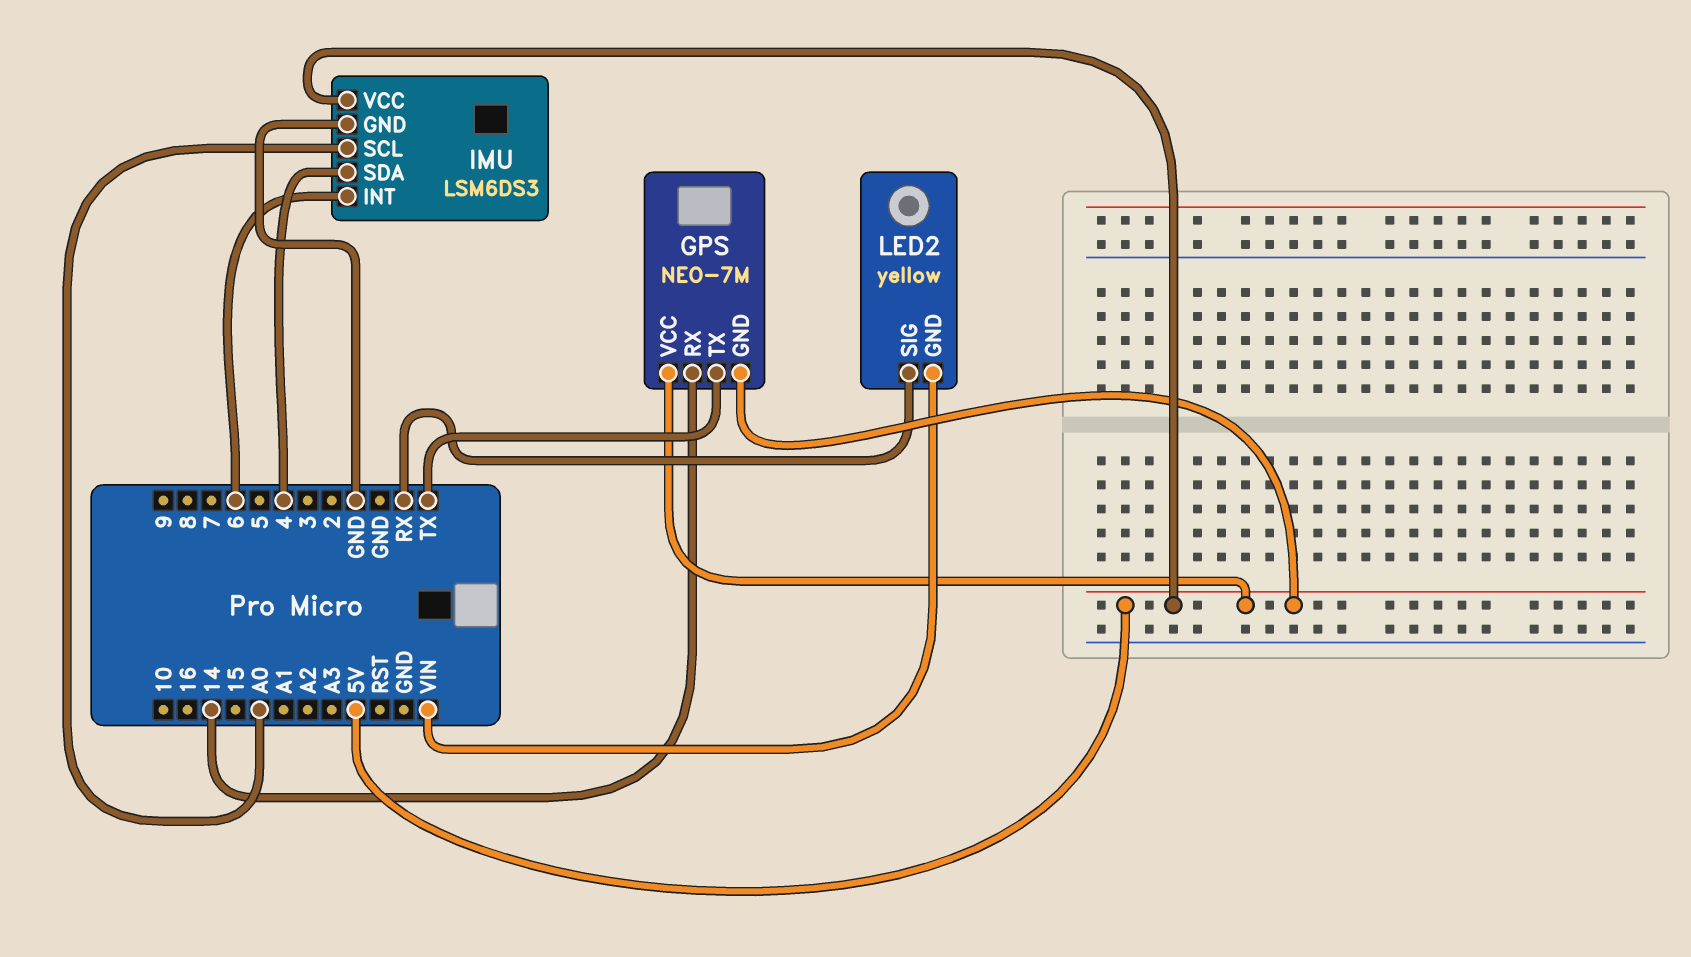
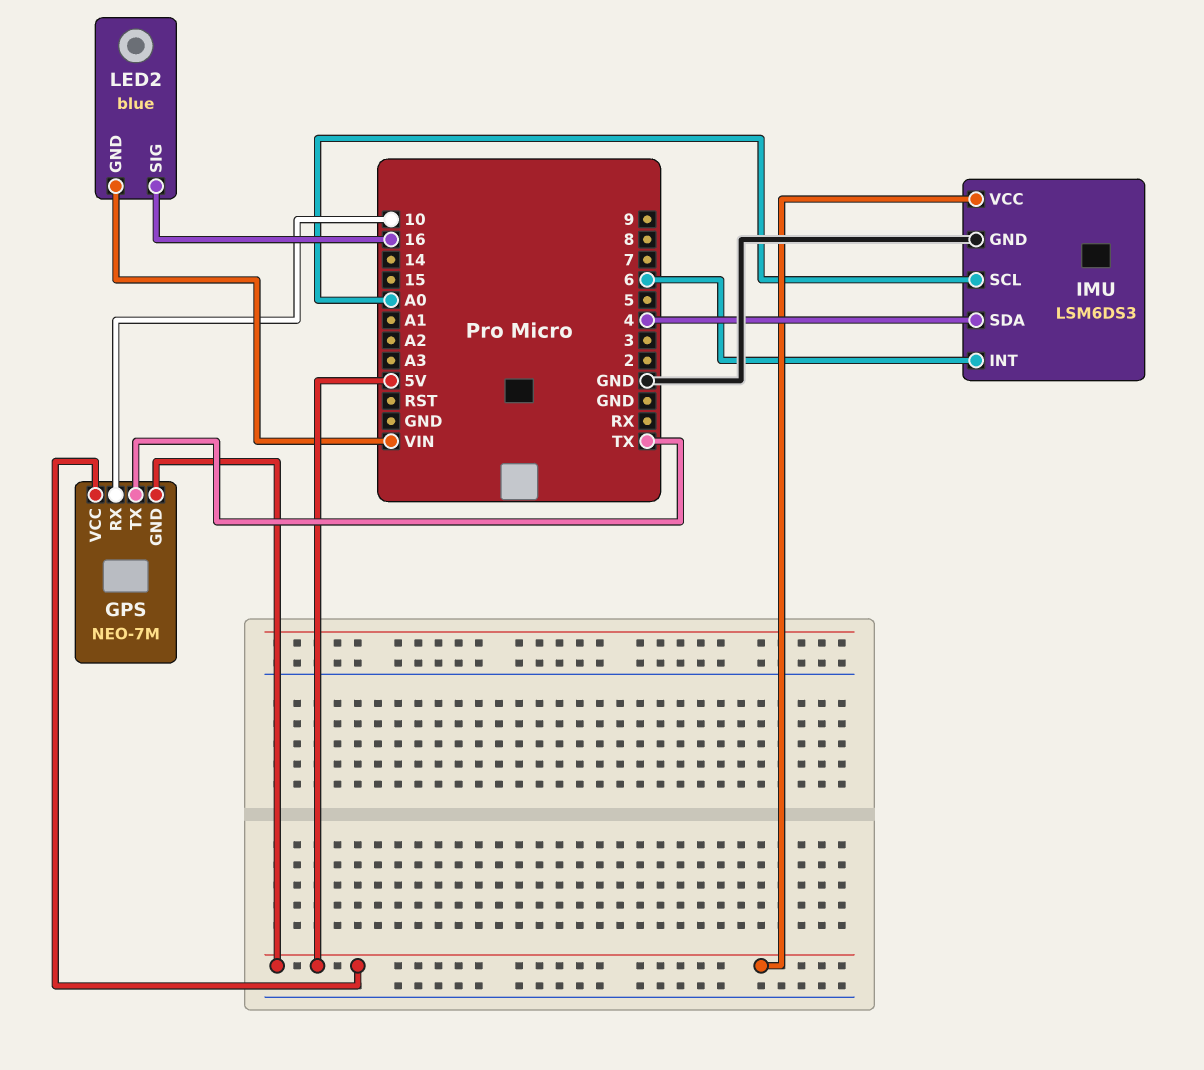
GPS pin RX: 14 -> 10
LED2: yellow -> blue
LED2 pin SIG: RX -> 16

